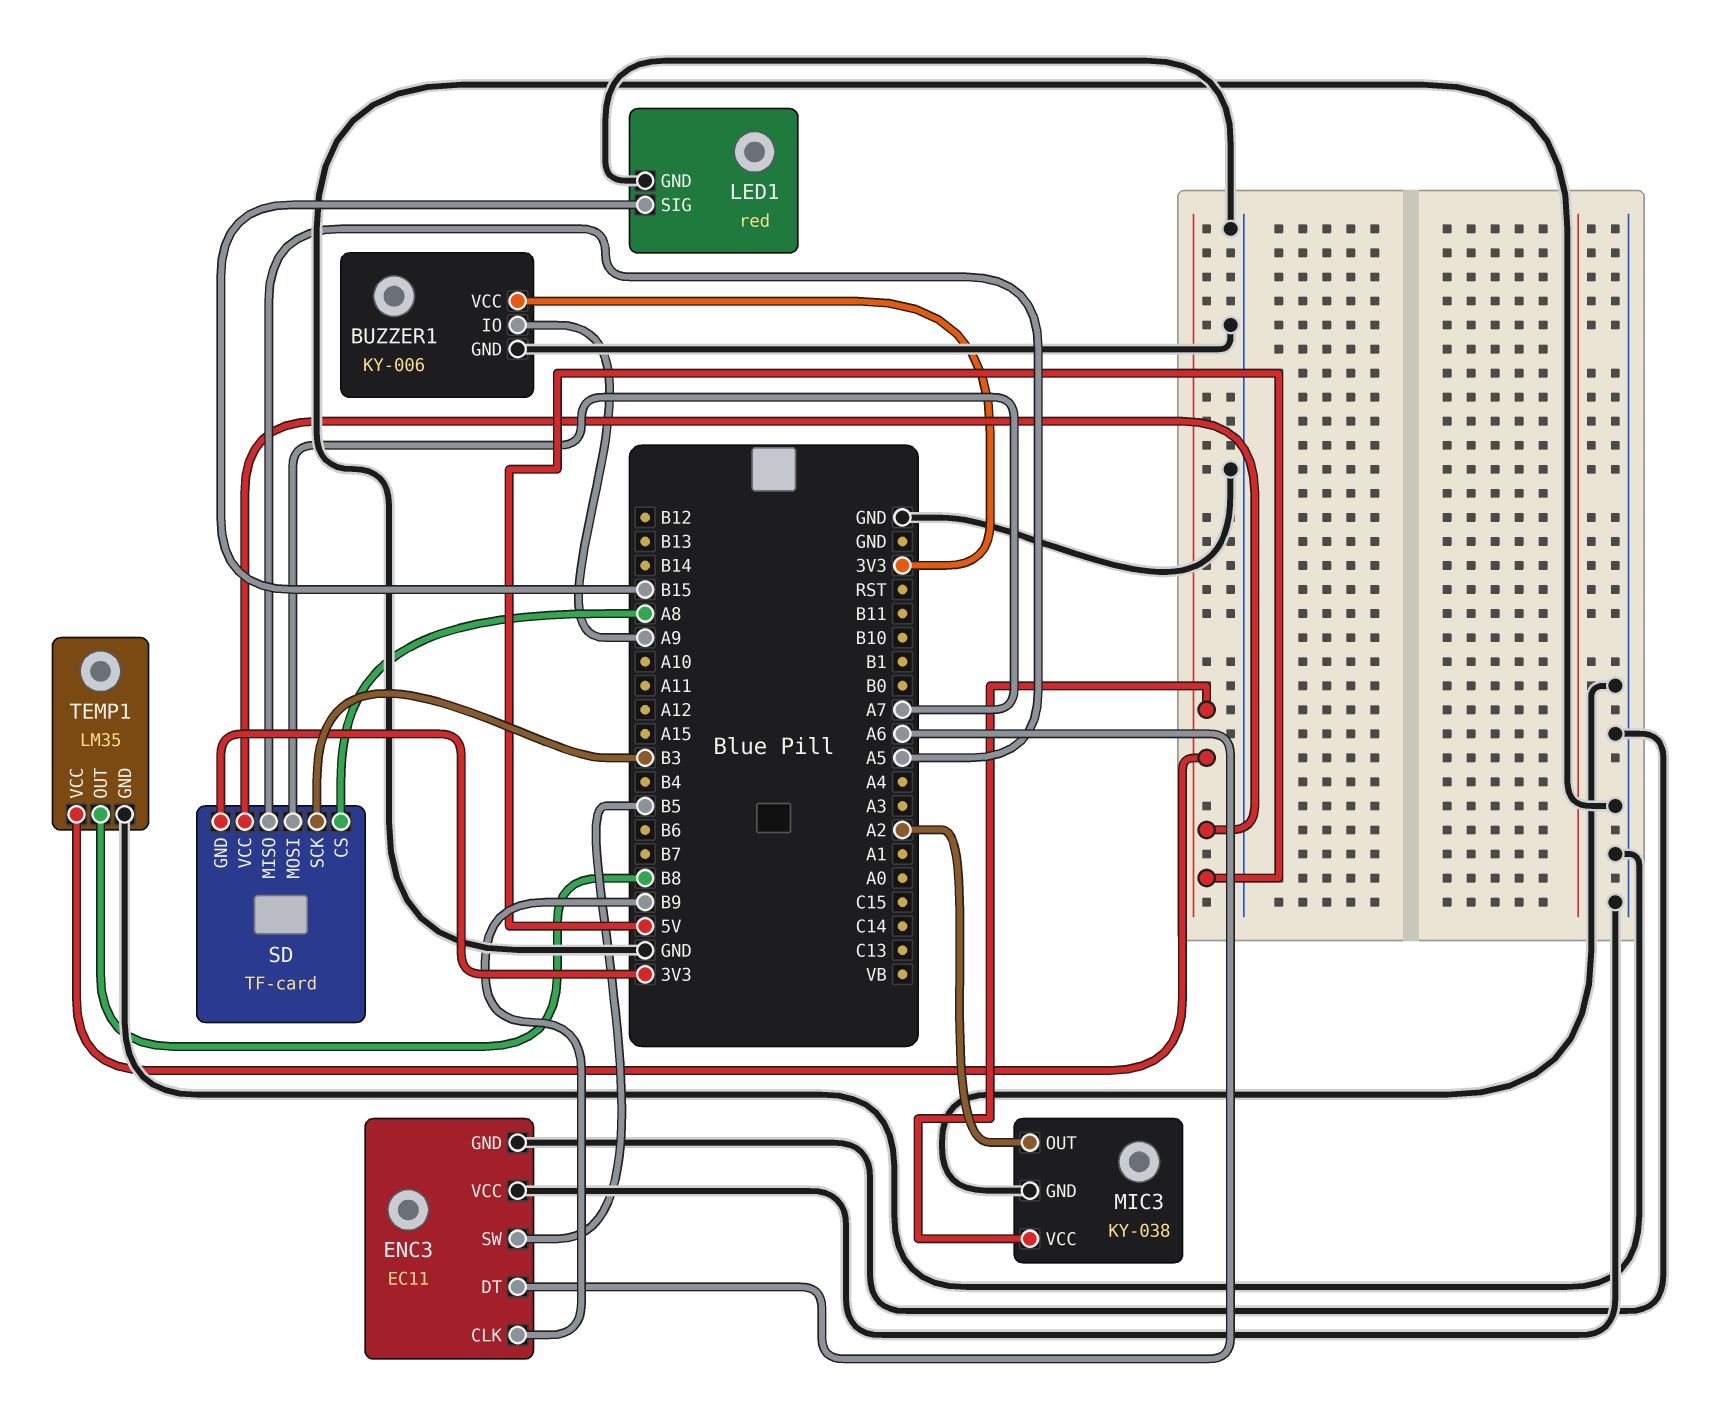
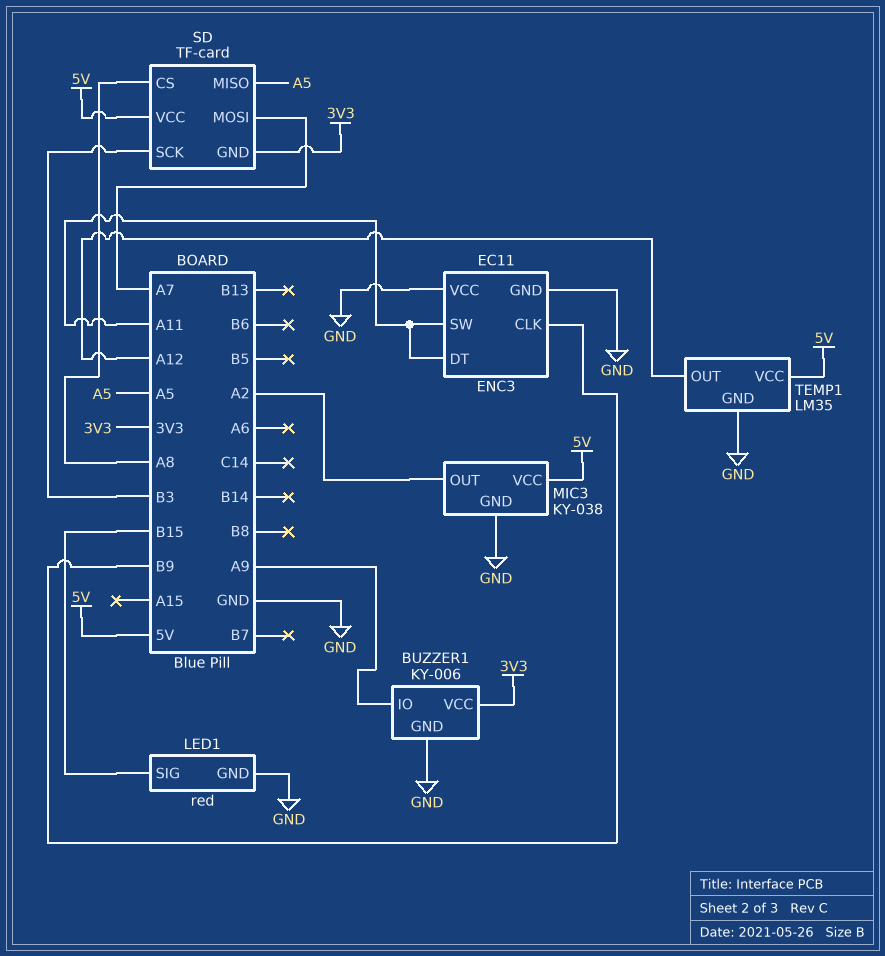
ENC3 pin DT: A6 -> A11
ENC3 pin SW: B5 -> A11
TEMP1 pin OUT: B8 -> A12

